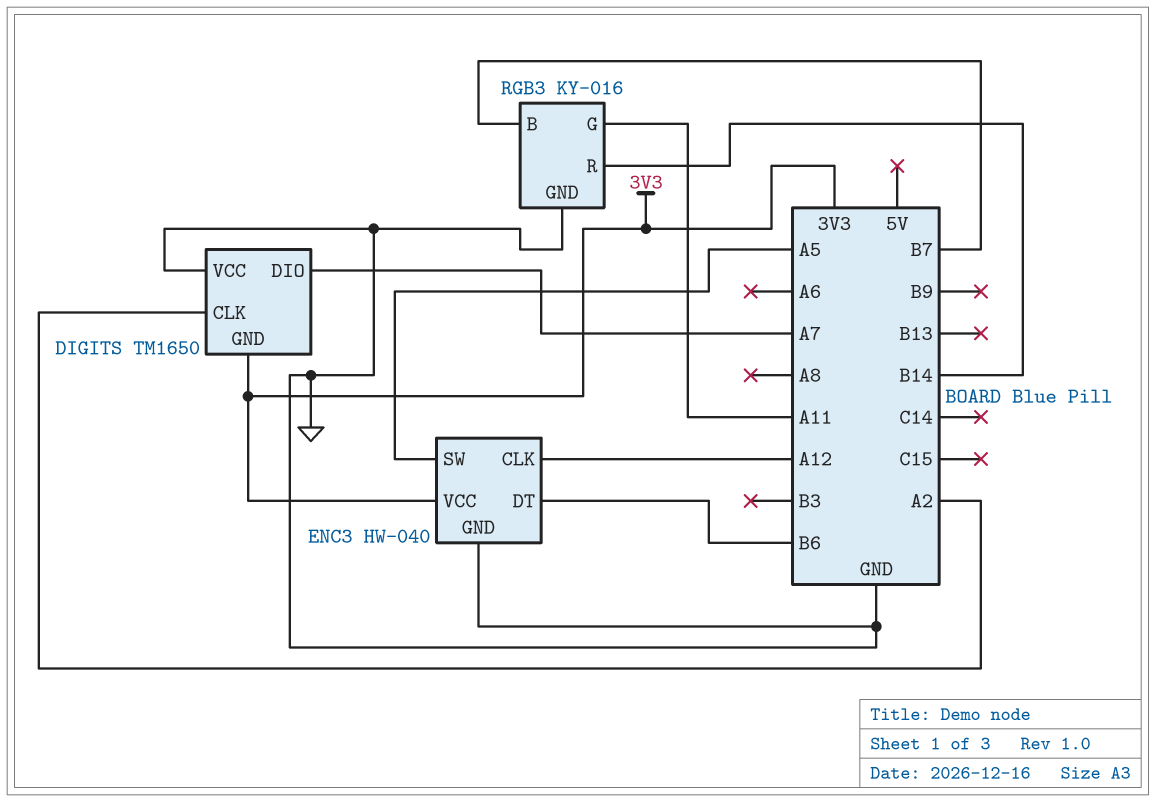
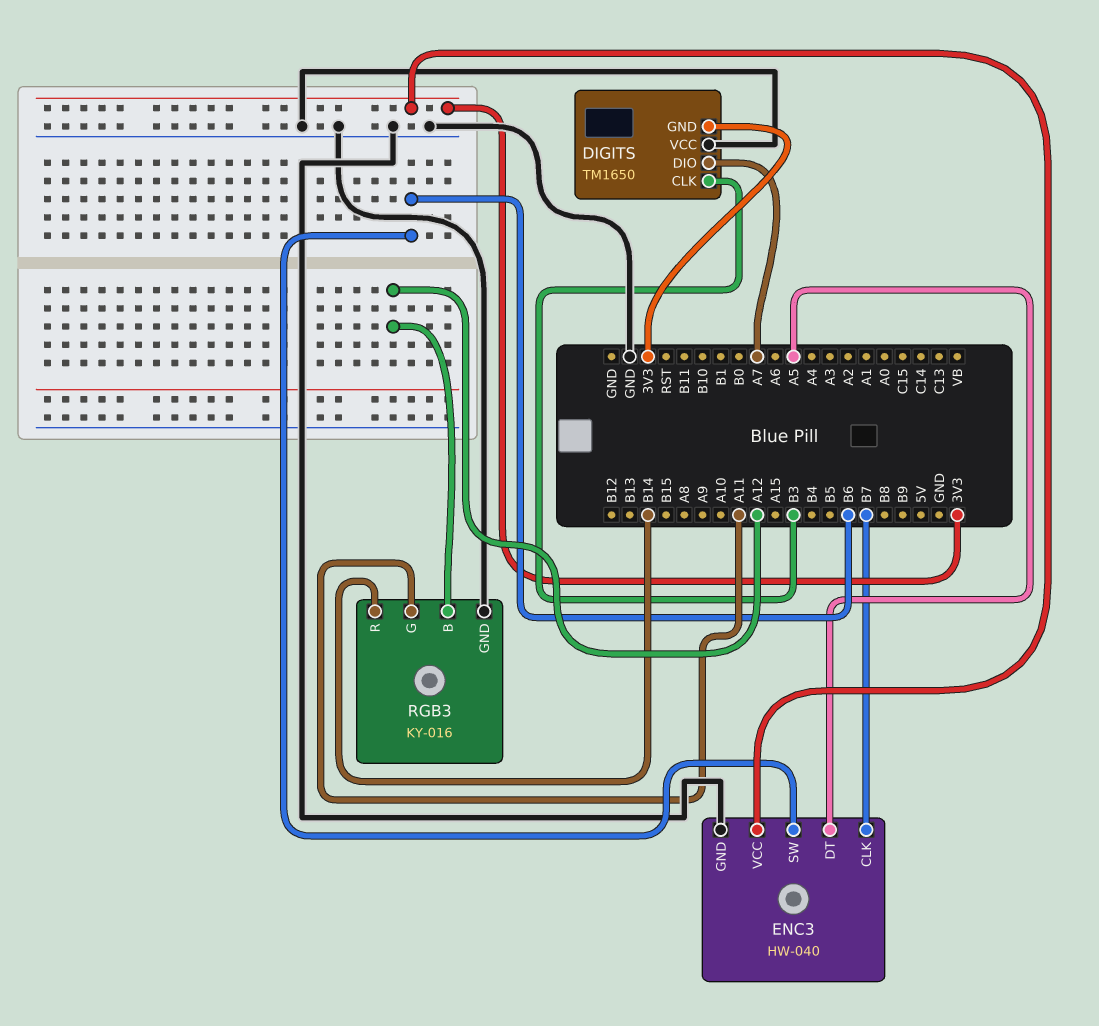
DIGITS pin CLK: A2 -> B3
ENC3 pin CLK: A12 -> B7
ENC3 pin DT: B6 -> A5
ENC3 pin SW: A5 -> B6
RGB3 pin B: B7 -> A12

